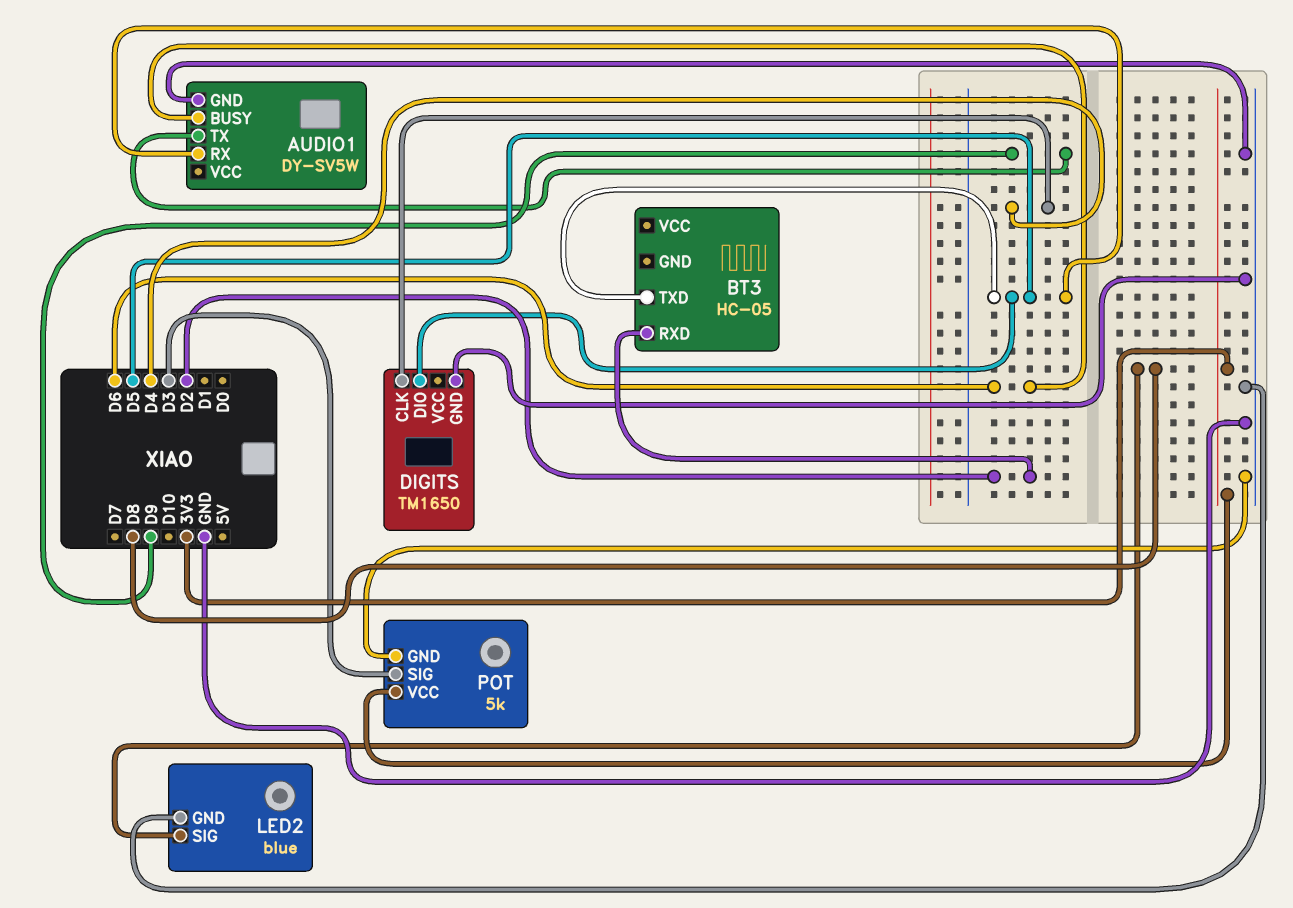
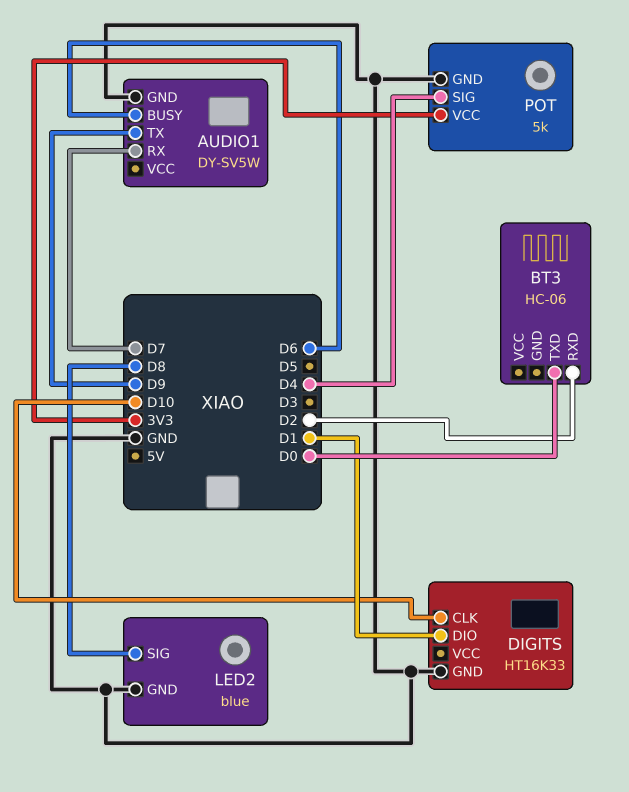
AUDIO1 pin RX: D5 -> D7
BT3: HC-05 -> HC-06
BT3 pin TXD: D5 -> D0
DIGITS: TM1650 -> HT16K33
DIGITS pin CLK: D4 -> D10
DIGITS pin DIO: D5 -> D1
POT pin SIG: D3 -> D4

